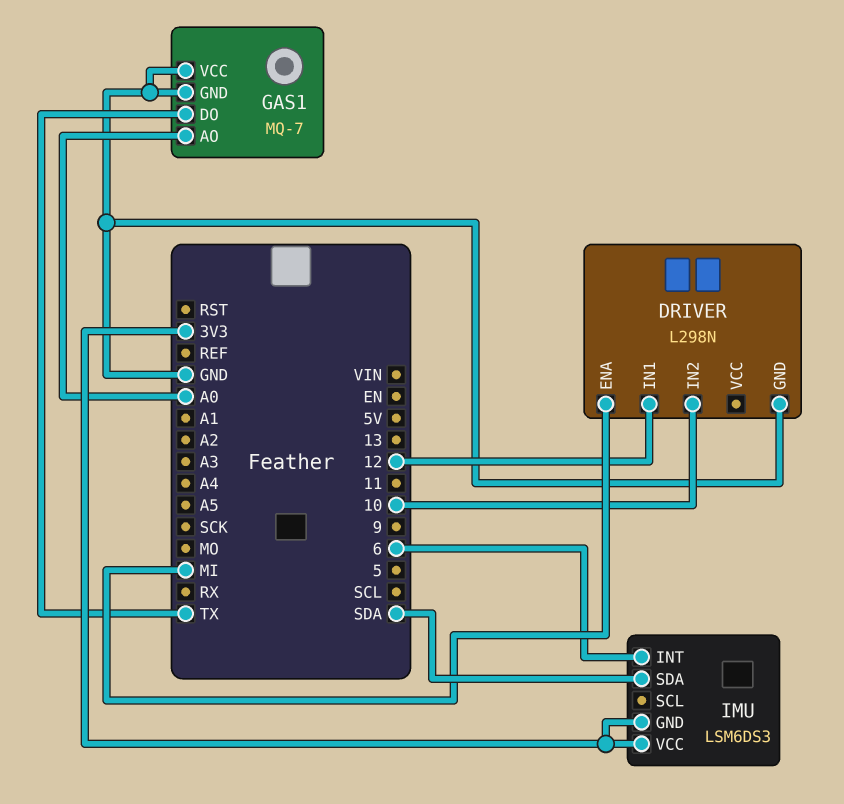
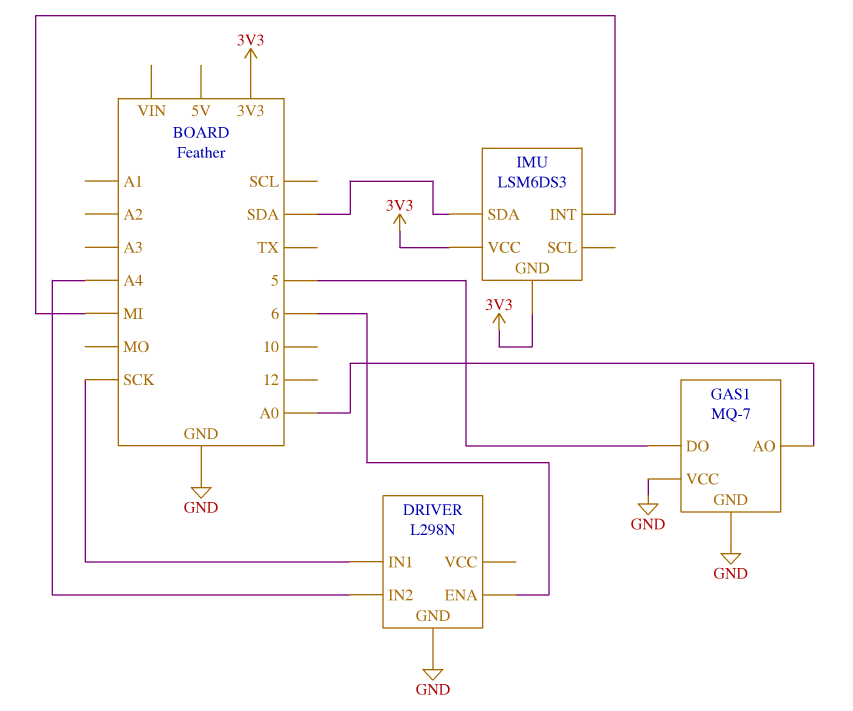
DRIVER pin ENA: MI -> 6
DRIVER pin IN1: 12 -> SCK
DRIVER pin IN2: 10 -> A4
GAS1 pin DO: TX -> 5
IMU pin INT: 6 -> MI

